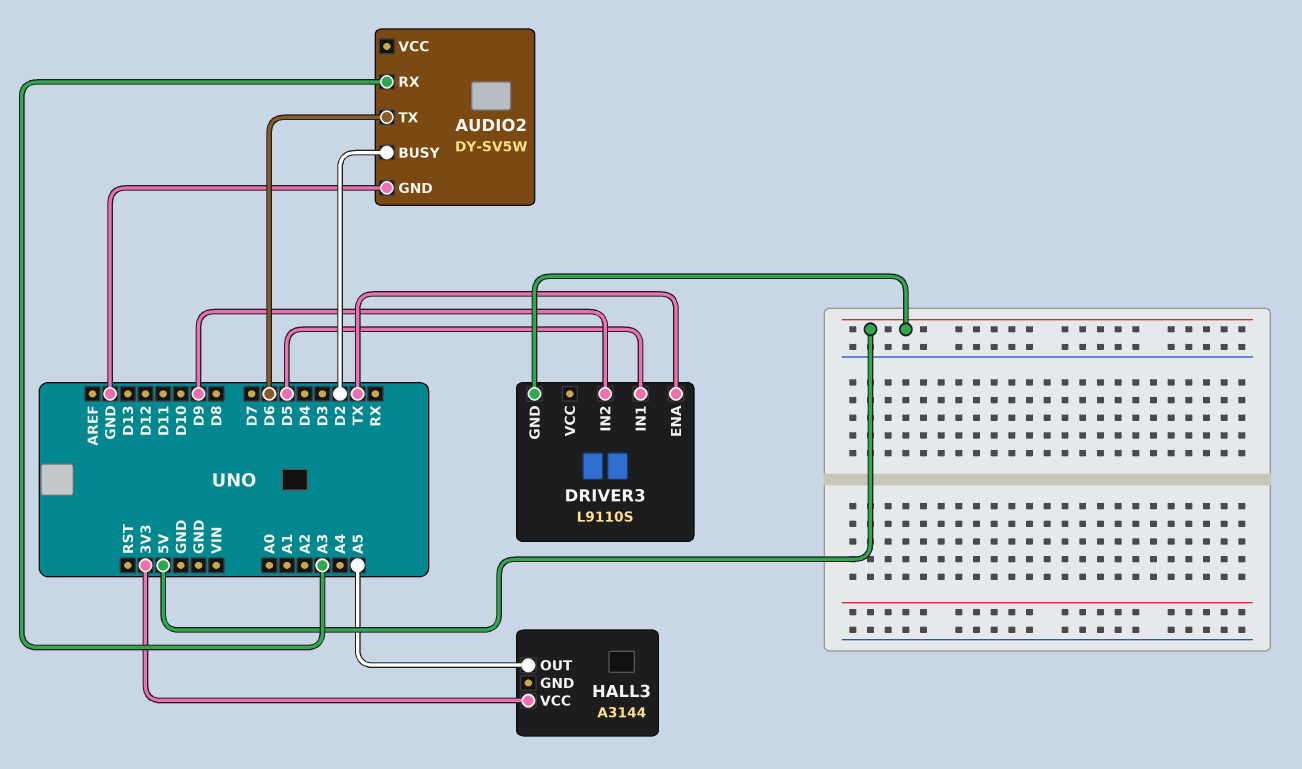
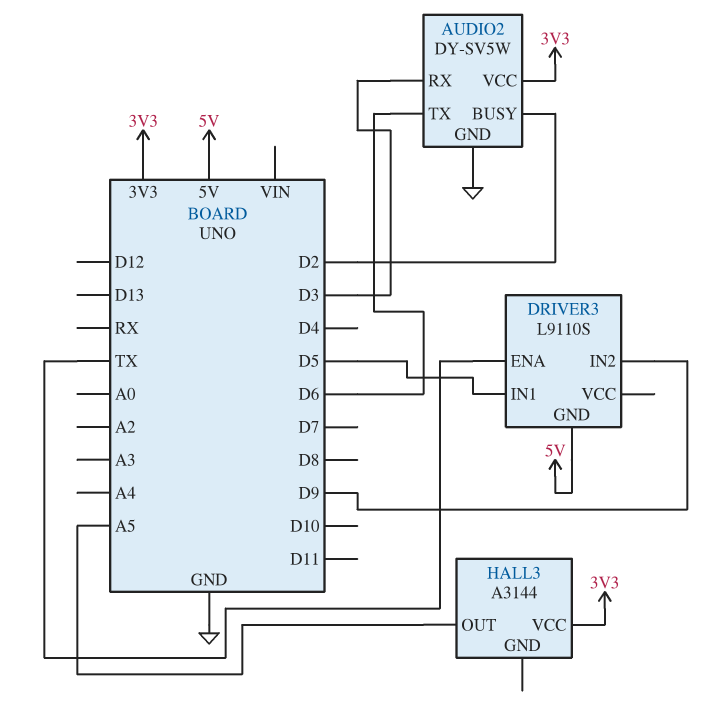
AUDIO2 pin RX: A3 -> D3
AUDIO2 pin VCC: none -> 3V3

